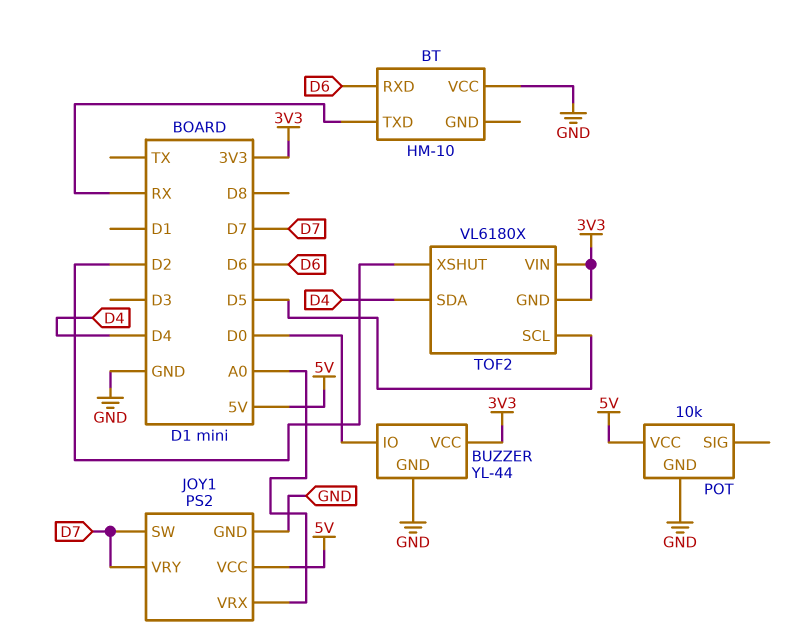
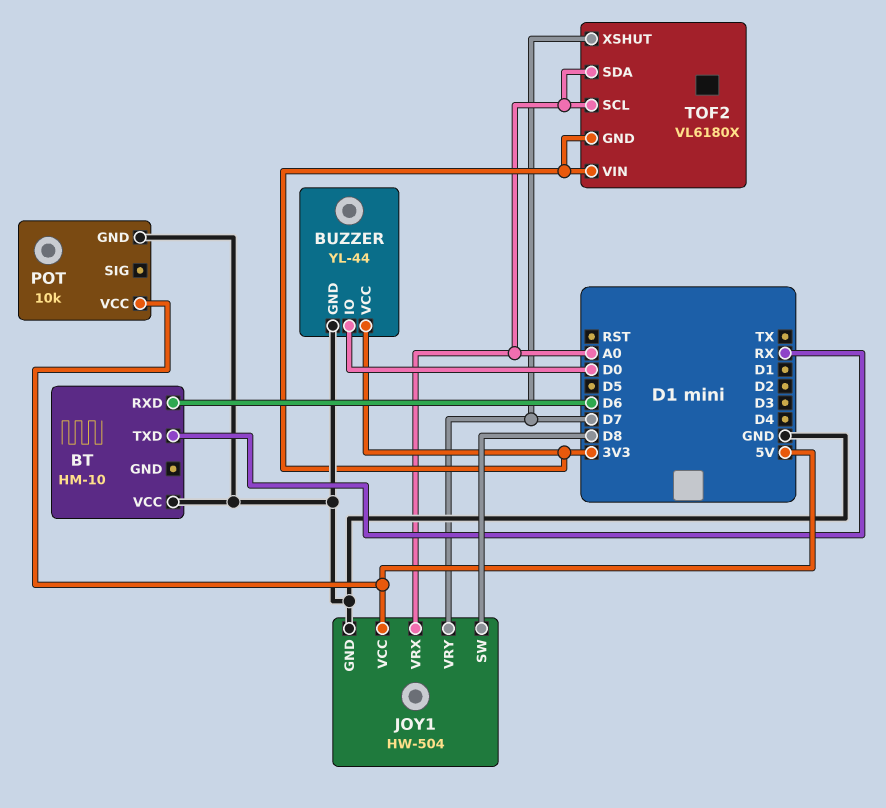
JOY1: PS2 -> HW-504
JOY1 pin SW: D7 -> D8
TOF2 pin SCL: D5 -> A0
TOF2 pin SDA: D4 -> A0
TOF2 pin XSHUT: D2 -> D7

